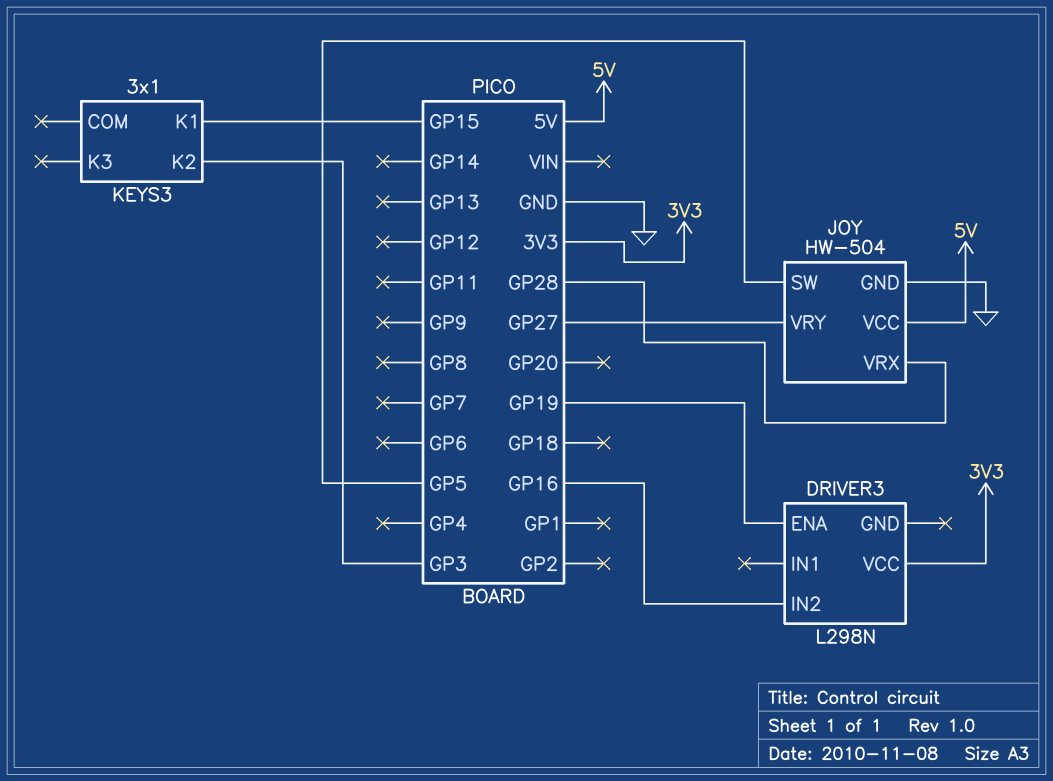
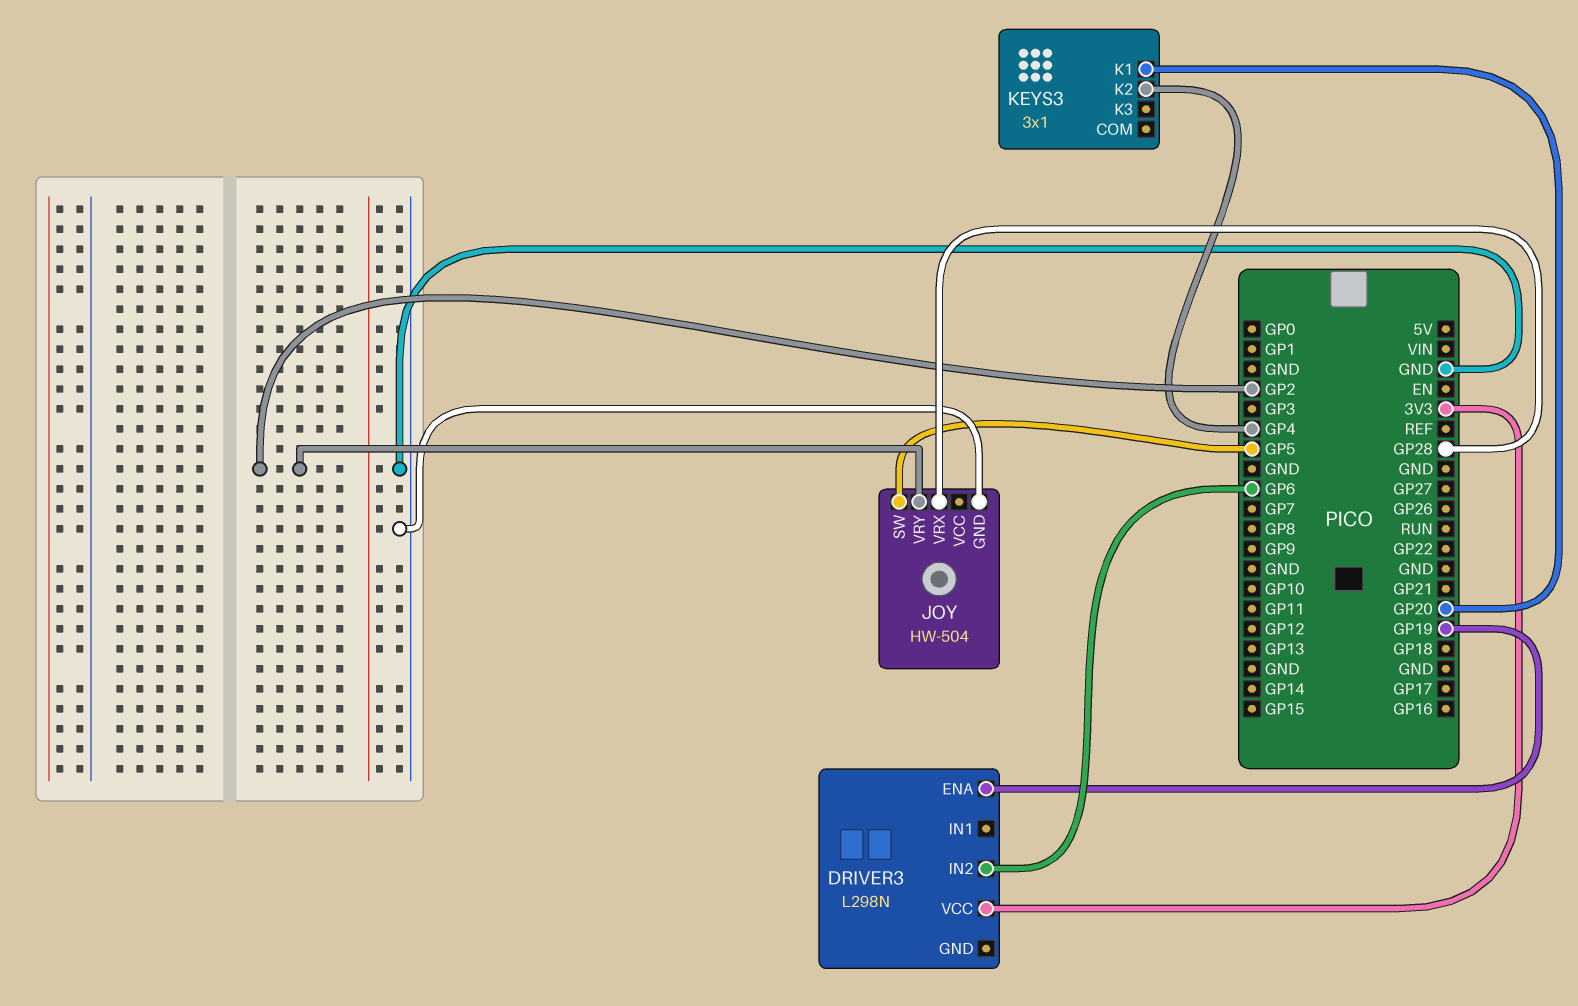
DRIVER3 pin IN2: GP16 -> GP6
JOY pin VCC: 5V -> none
JOY pin VRY: GP27 -> GP2
KEYS3 pin K1: GP15 -> GP20
KEYS3 pin K2: GP3 -> GP4

